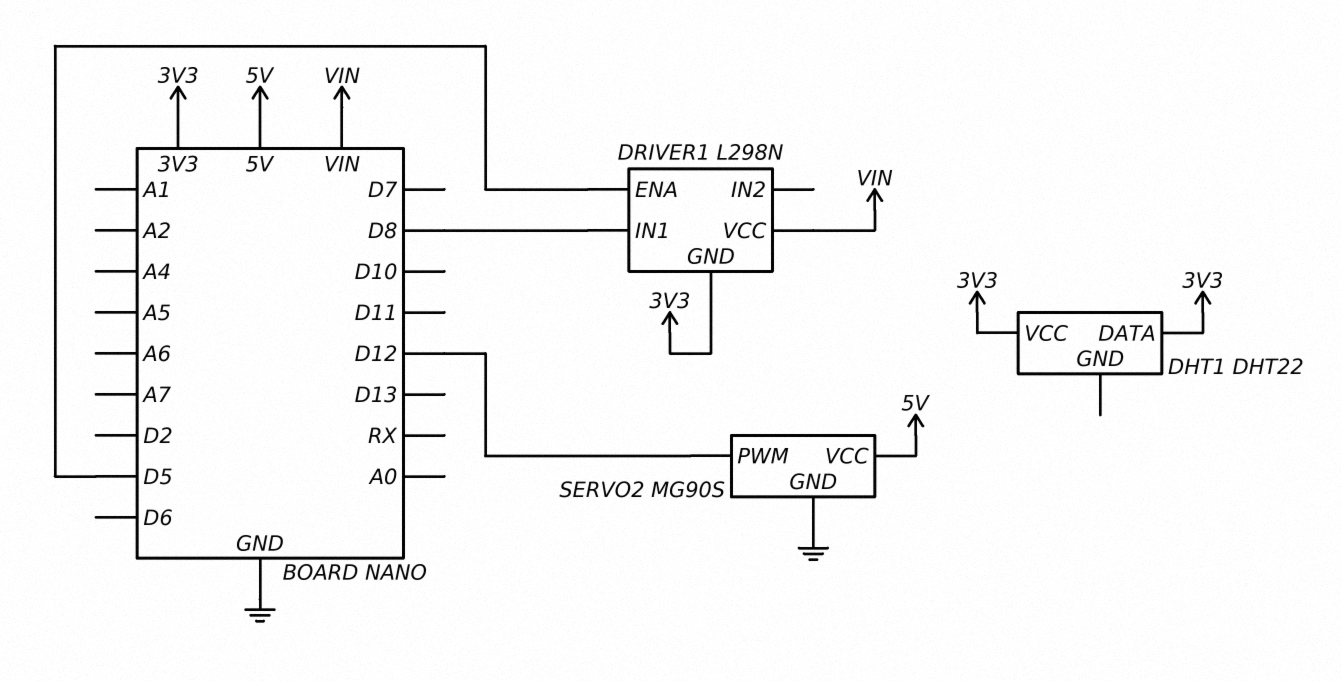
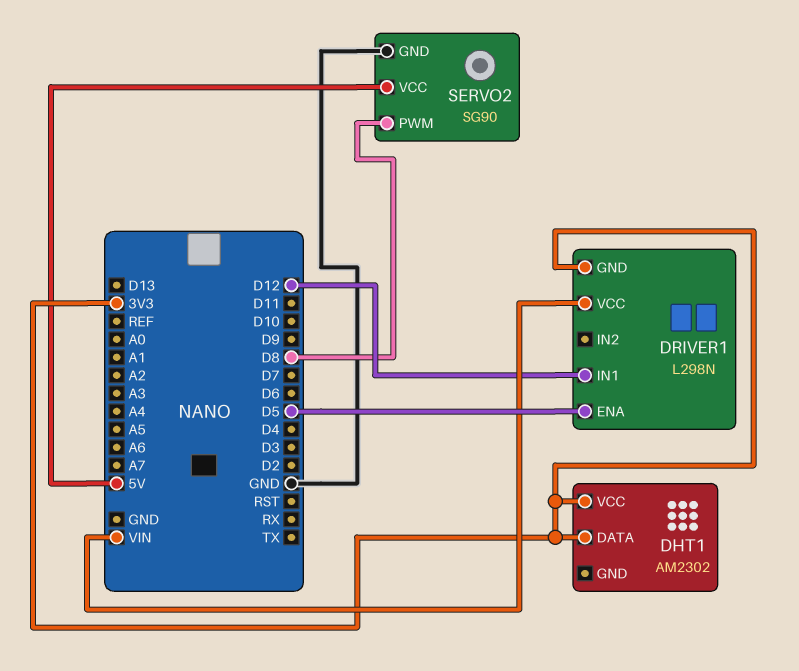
DHT1: DHT22 -> AM2302
DRIVER1 pin IN1: D8 -> D12
SERVO2: MG90S -> SG90
SERVO2 pin PWM: D12 -> D8

